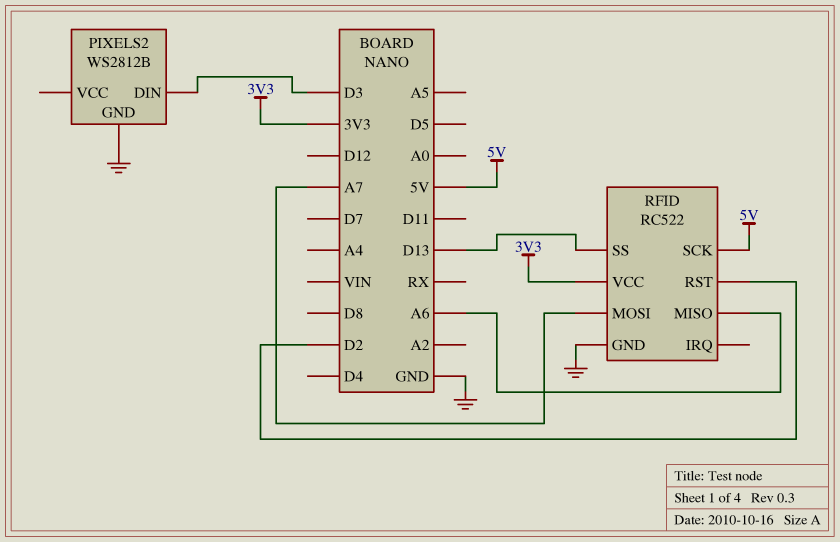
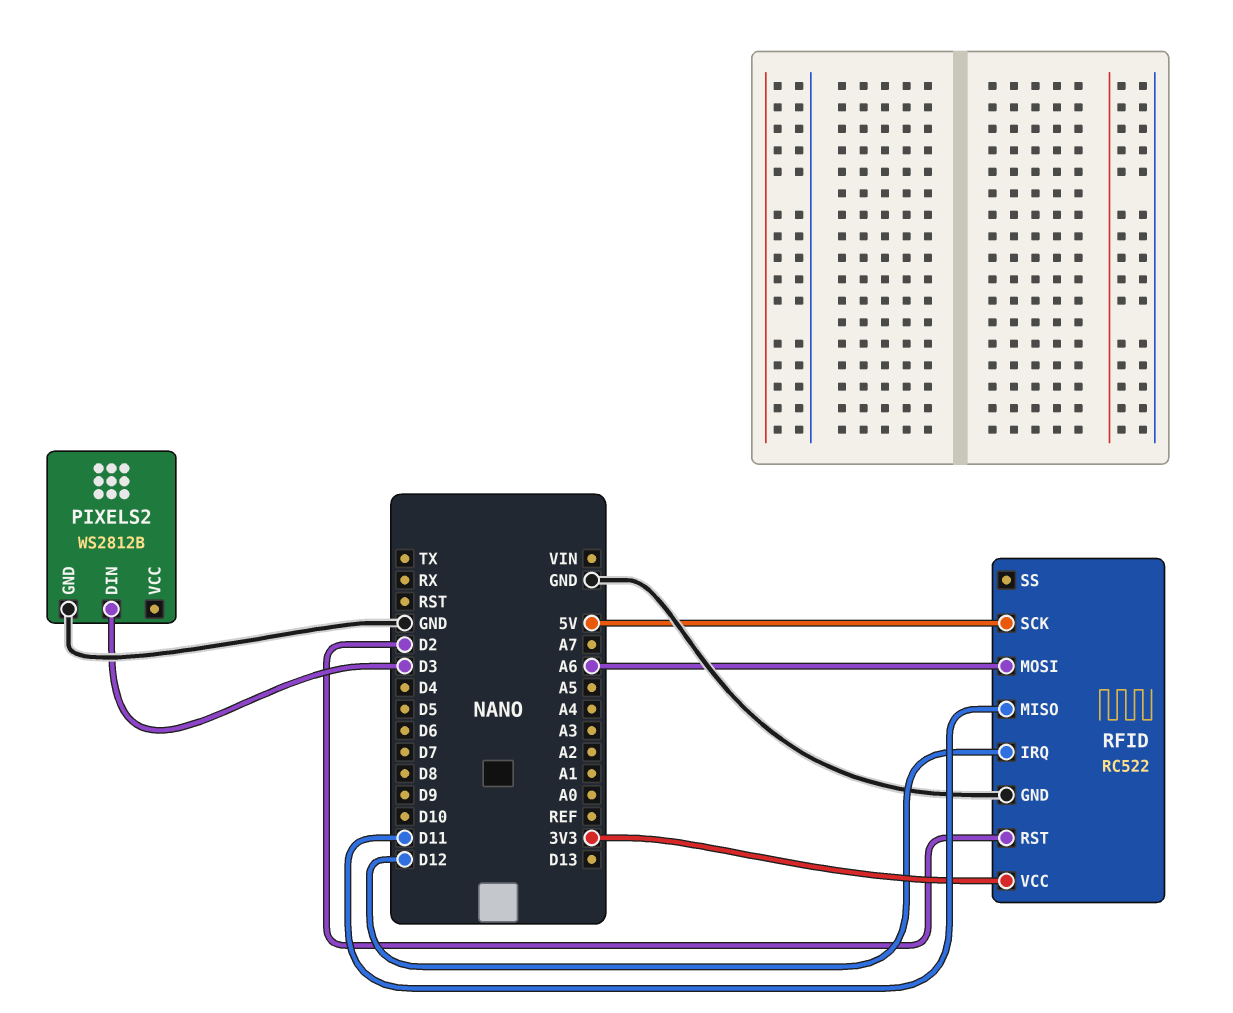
RFID pin IRQ: none -> D12
RFID pin MISO: A6 -> D11
RFID pin MOSI: A7 -> A6
RFID pin SS: D13 -> none

